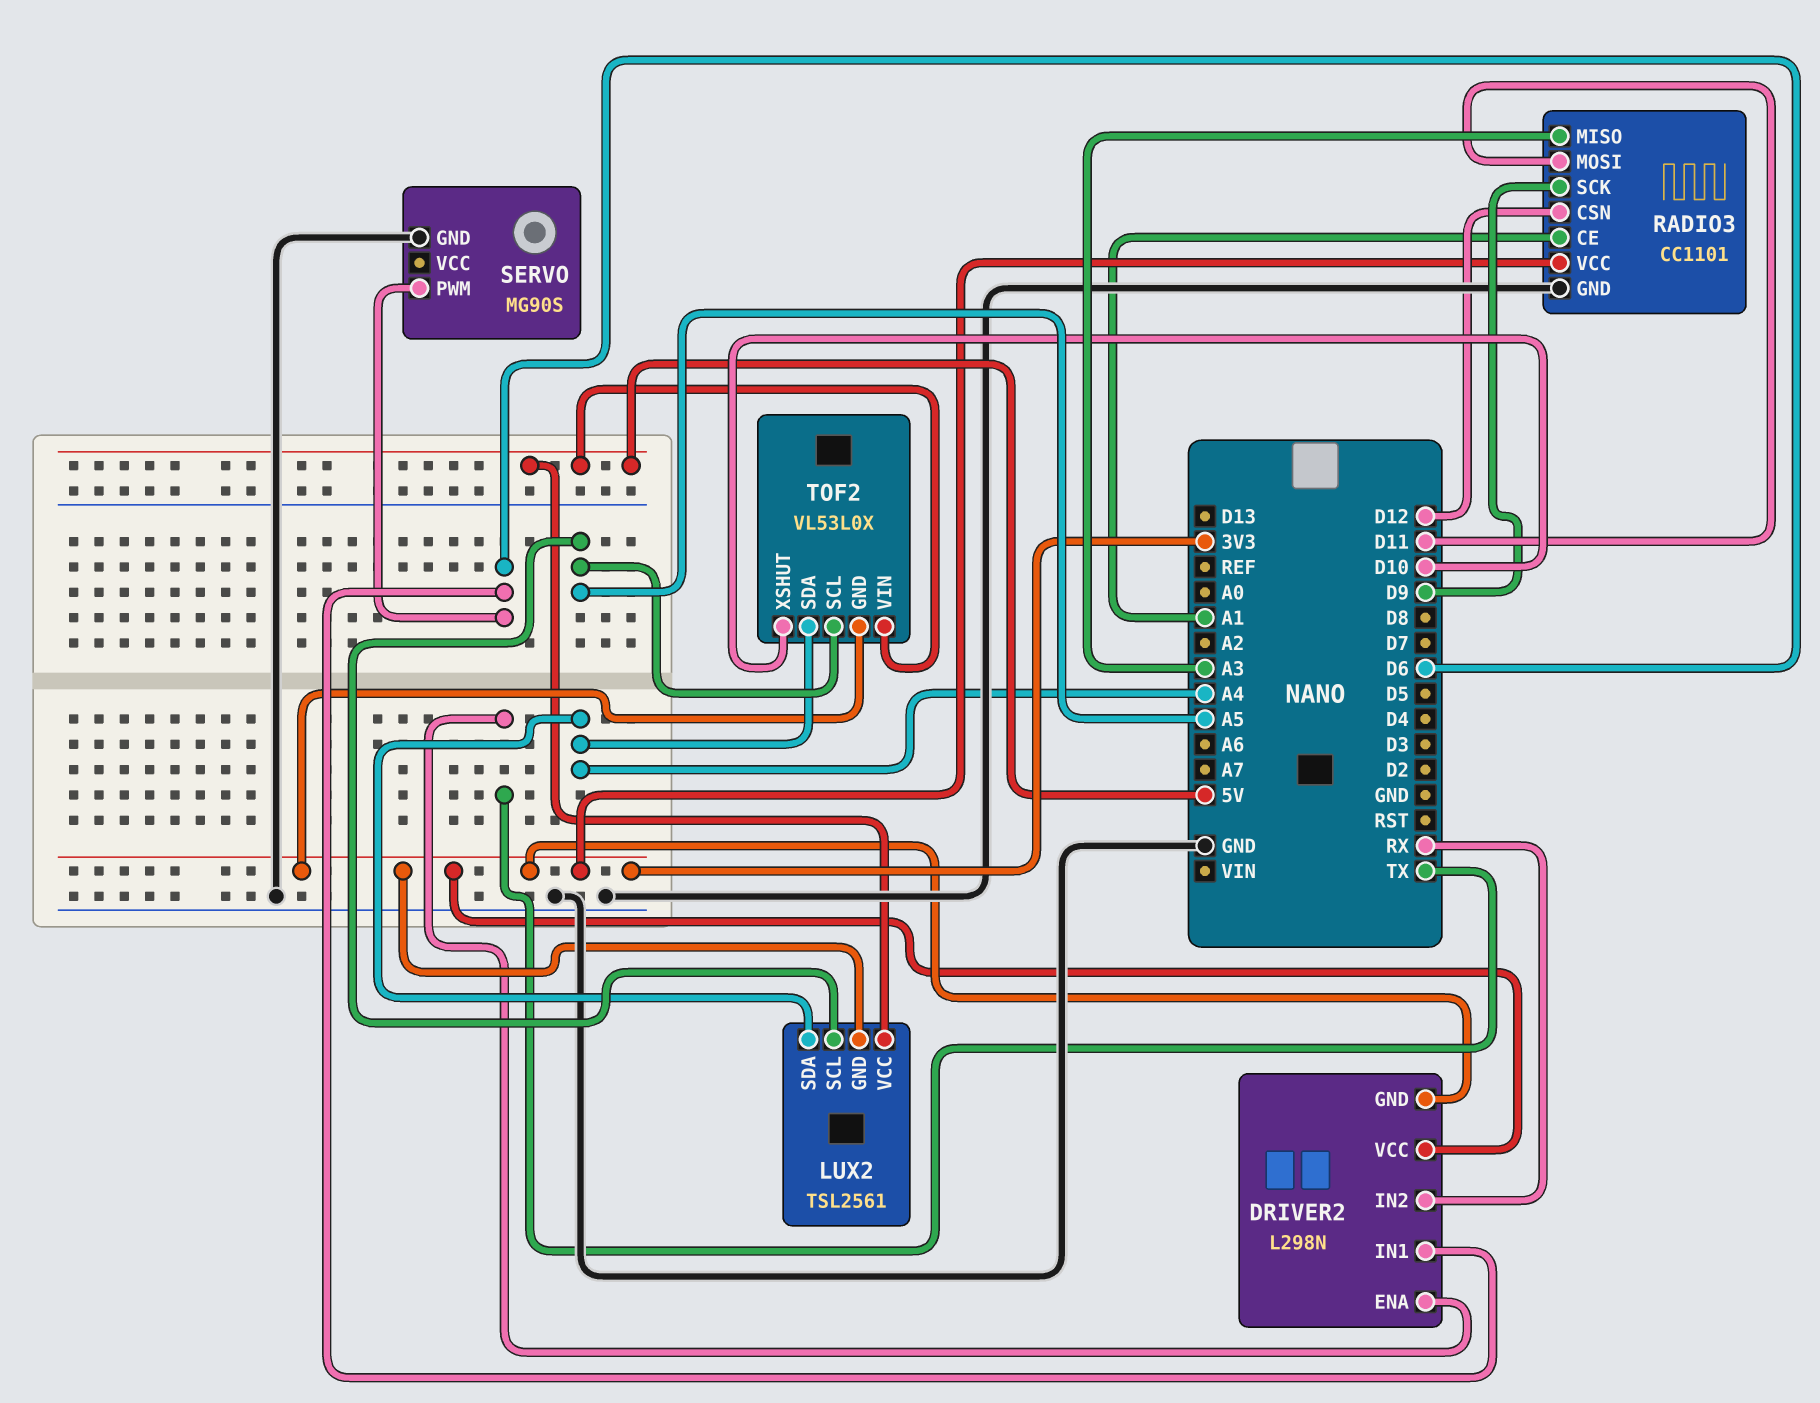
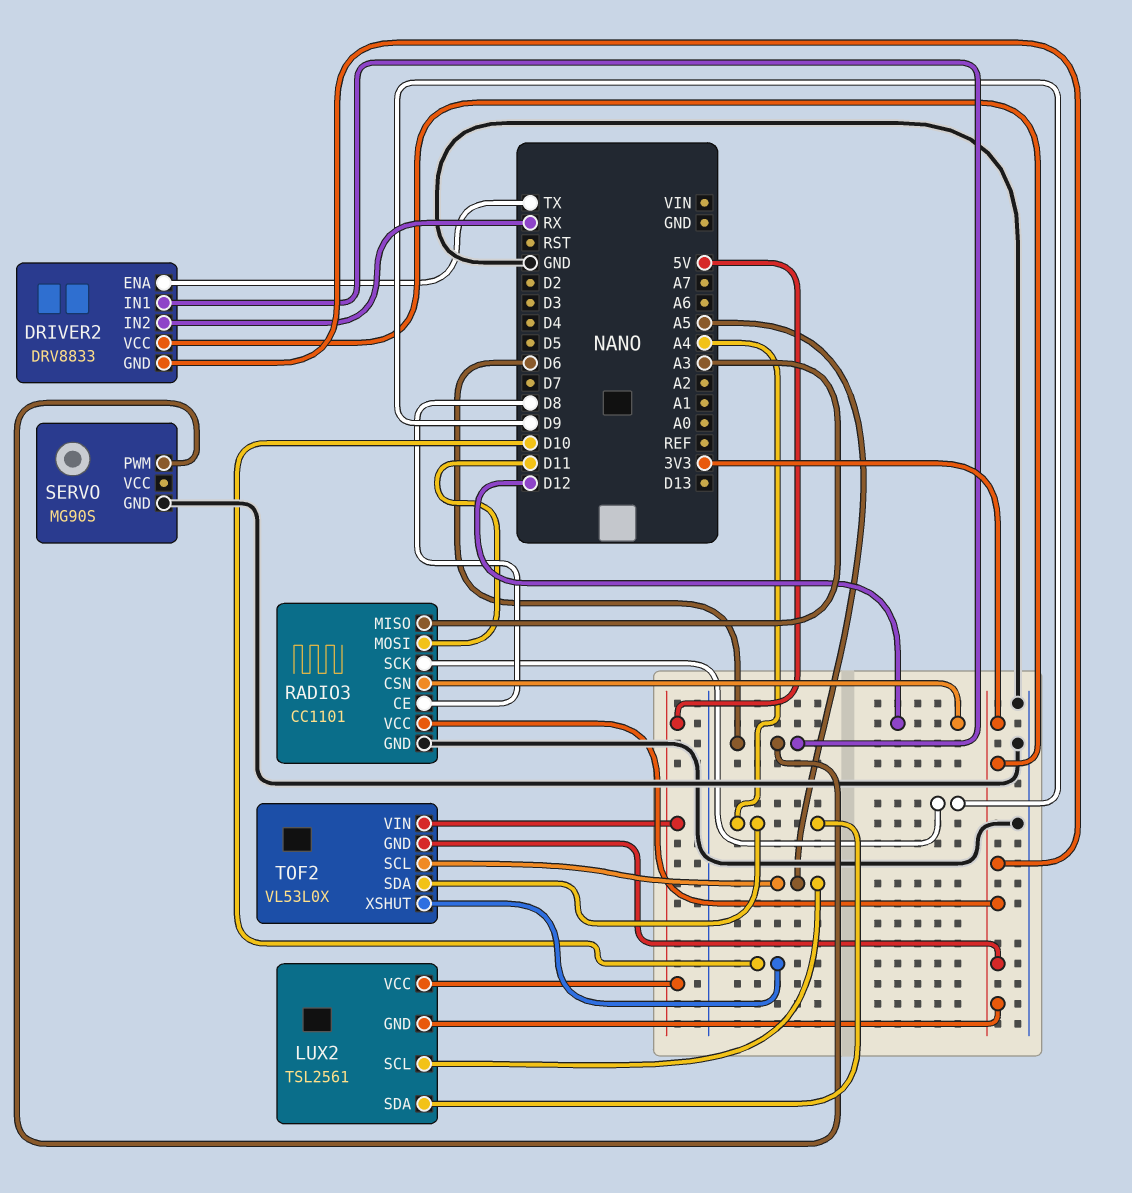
DRIVER2: L298N -> DRV8833
RADIO3 pin CE: A1 -> D8

